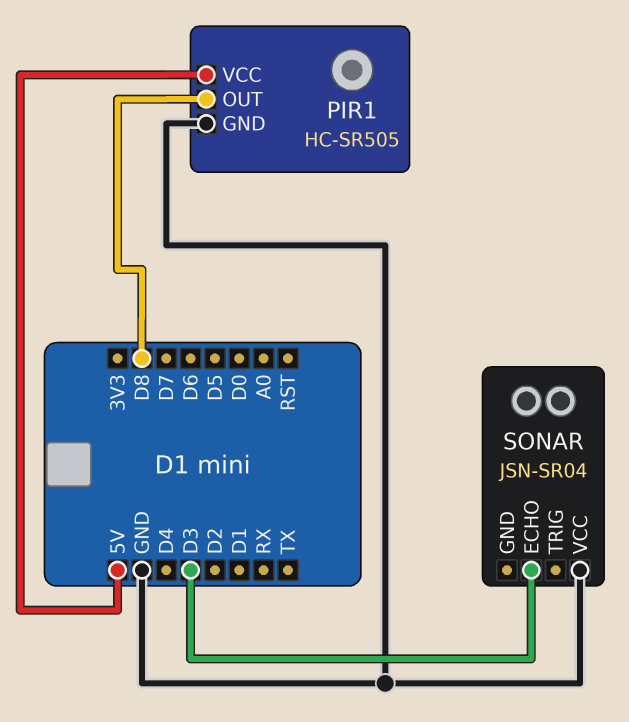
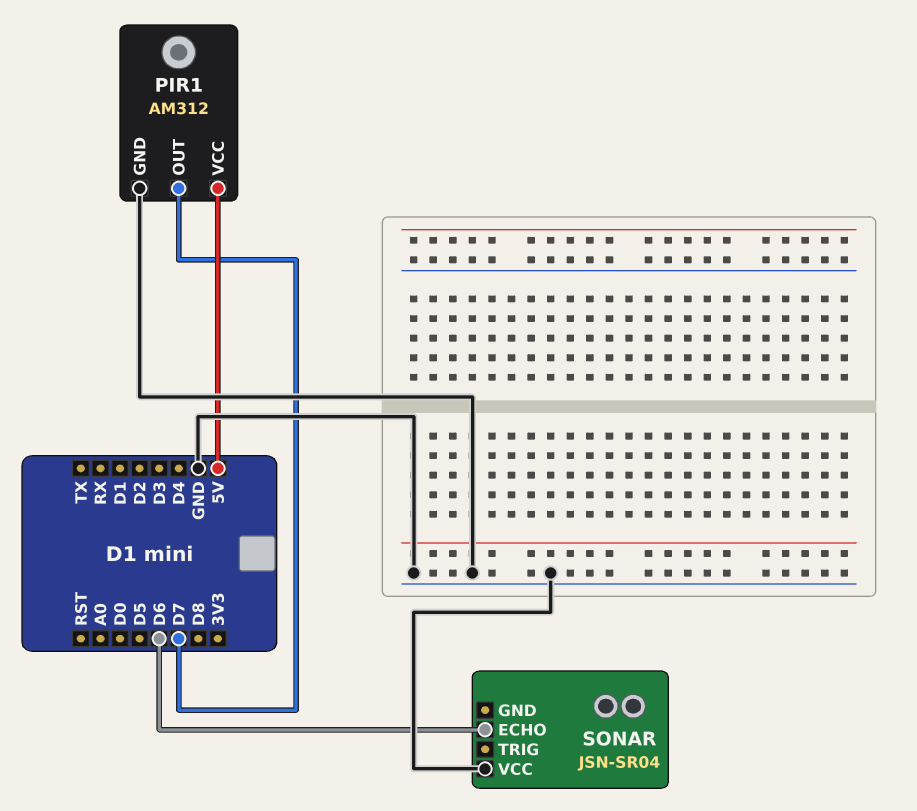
PIR1: HC-SR505 -> AM312
PIR1 pin OUT: D8 -> D7
SONAR pin ECHO: D3 -> D6

